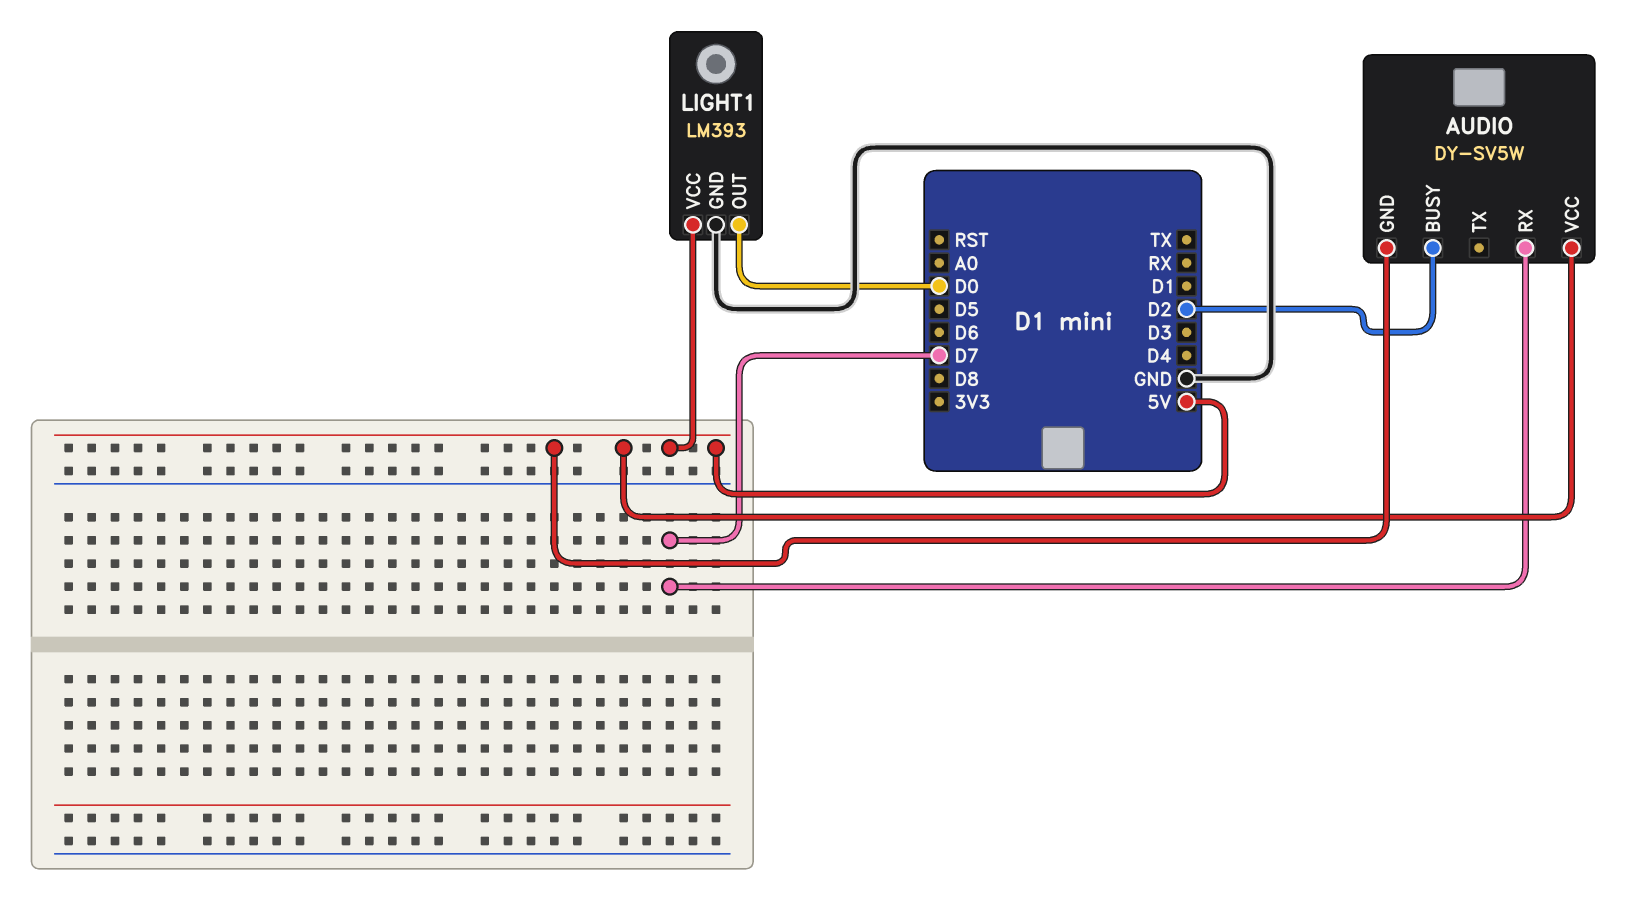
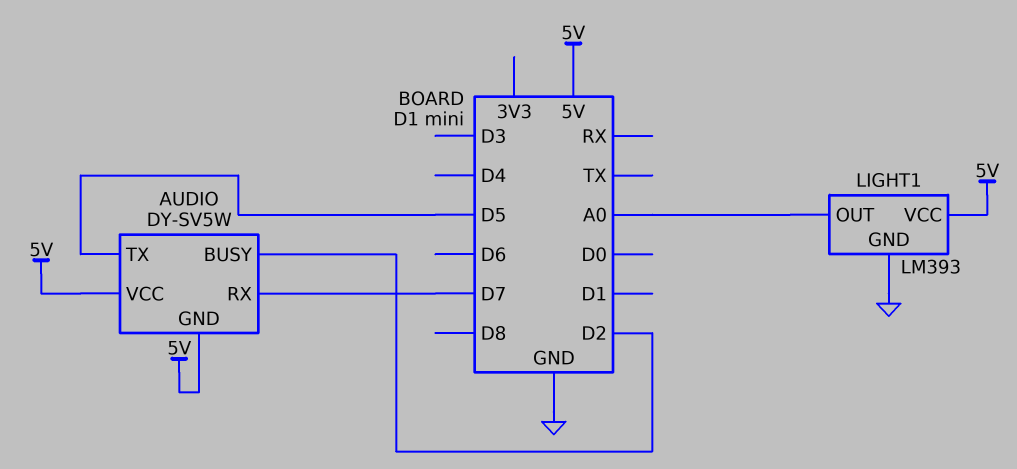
AUDIO pin TX: none -> D5
LIGHT1 pin OUT: D0 -> A0

